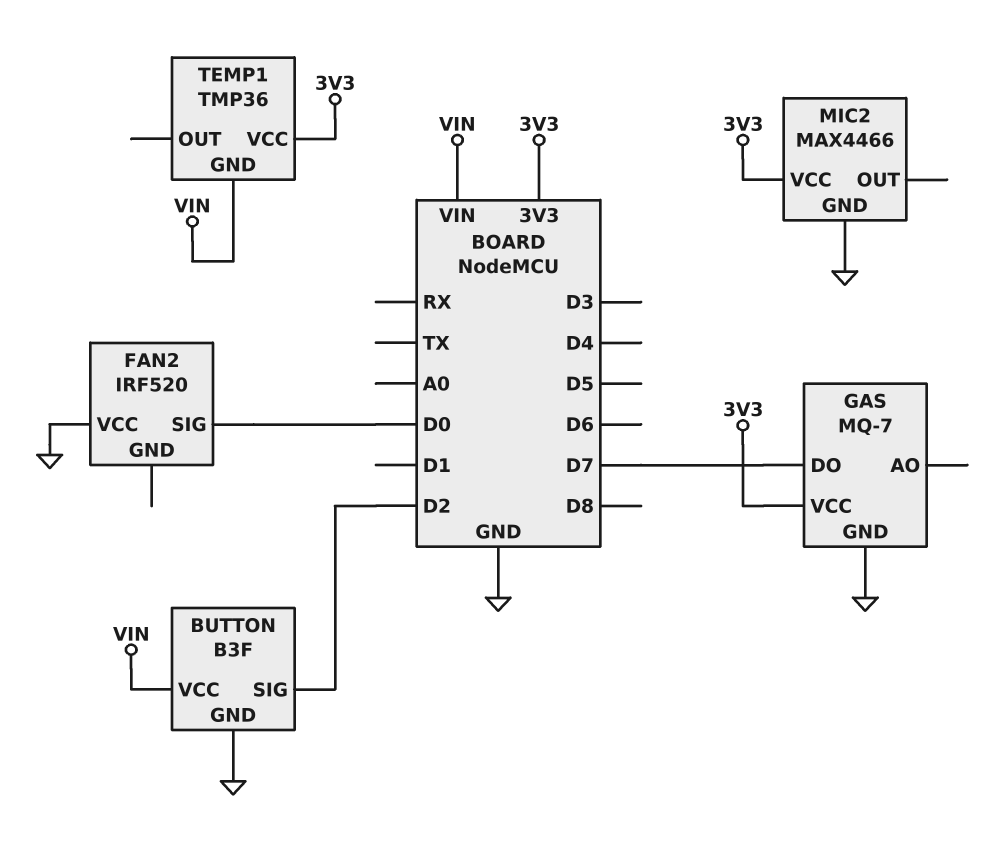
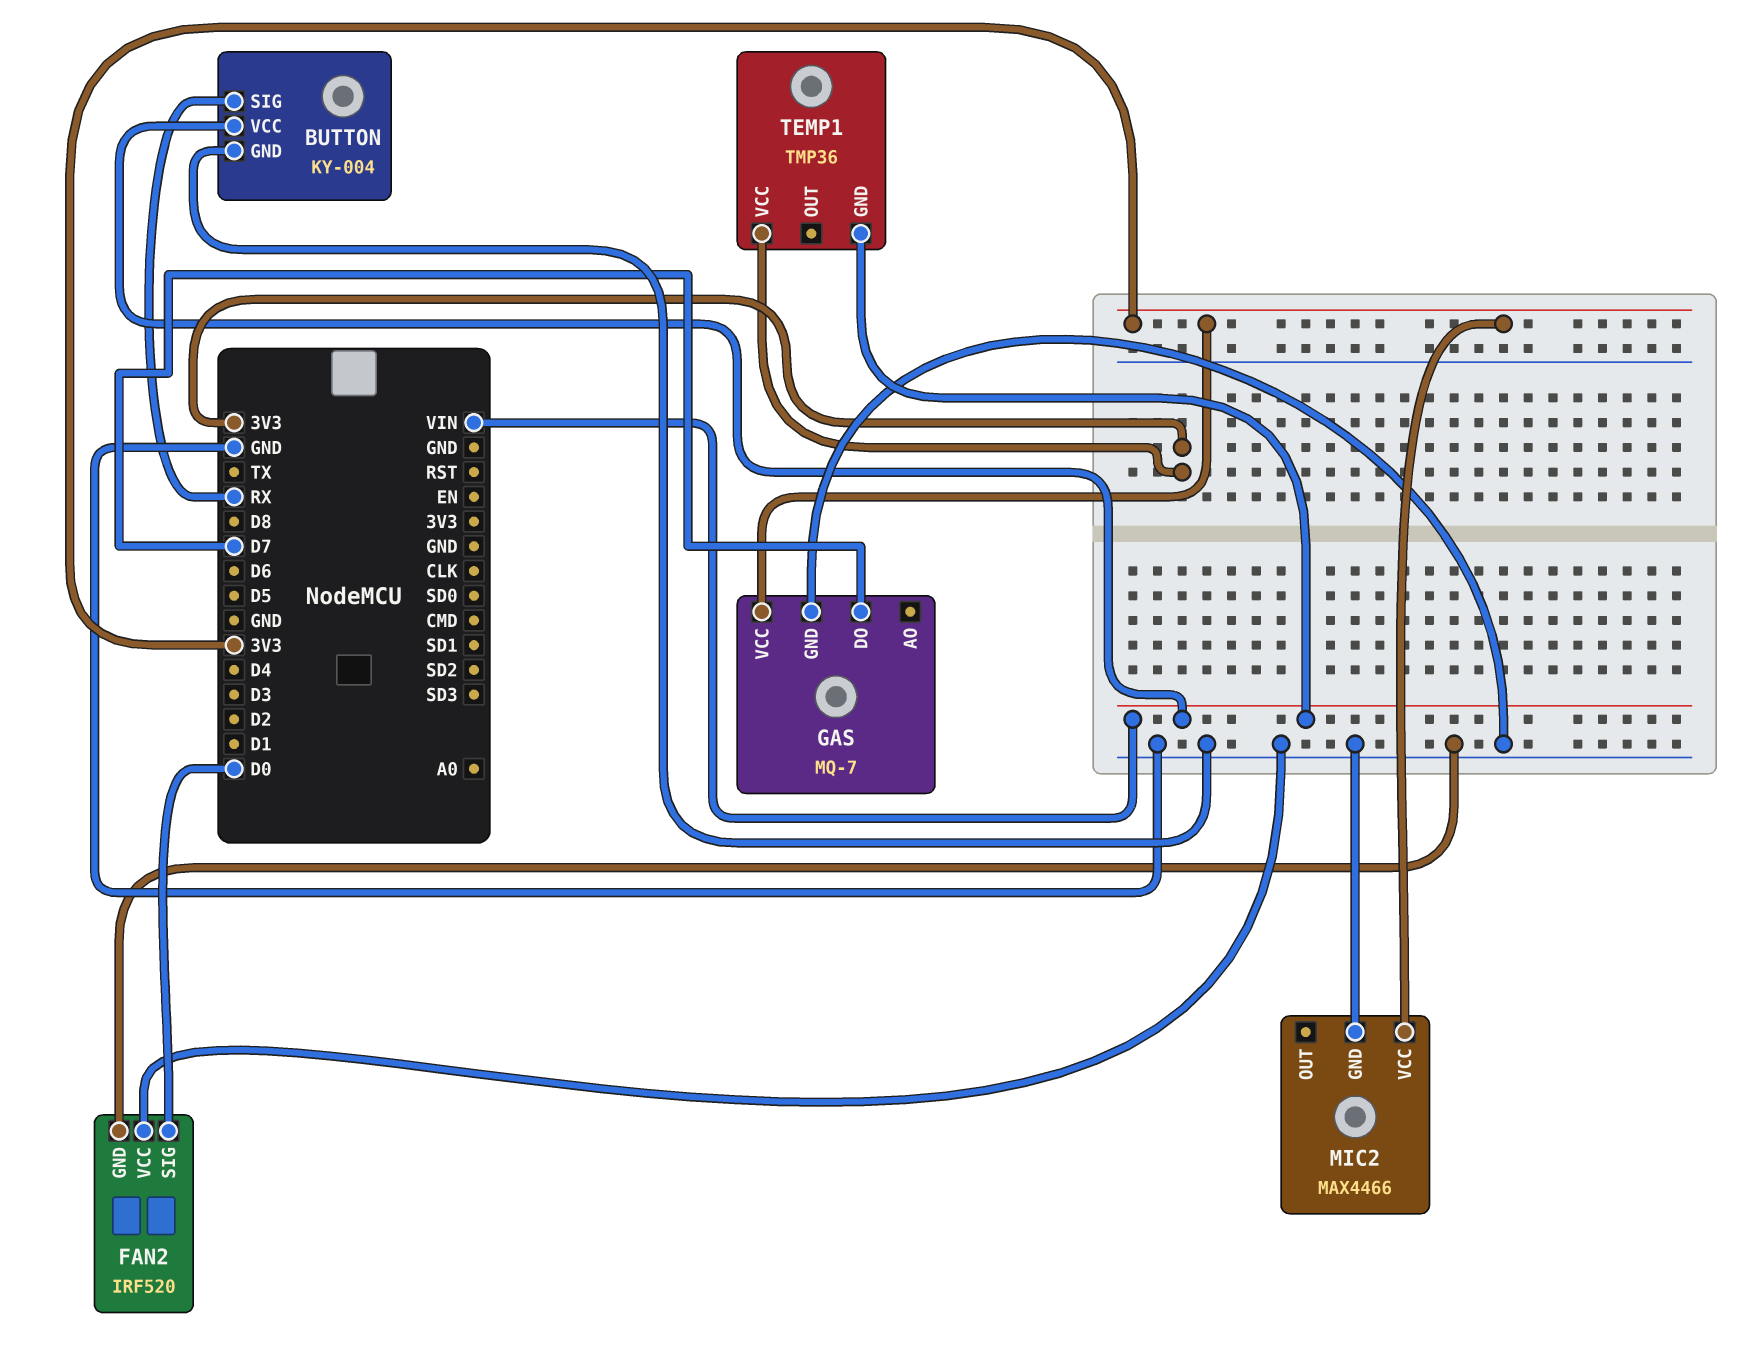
BUTTON: B3F -> KY-004
BUTTON pin SIG: D2 -> RX
FAN2 pin GND: none -> GND

